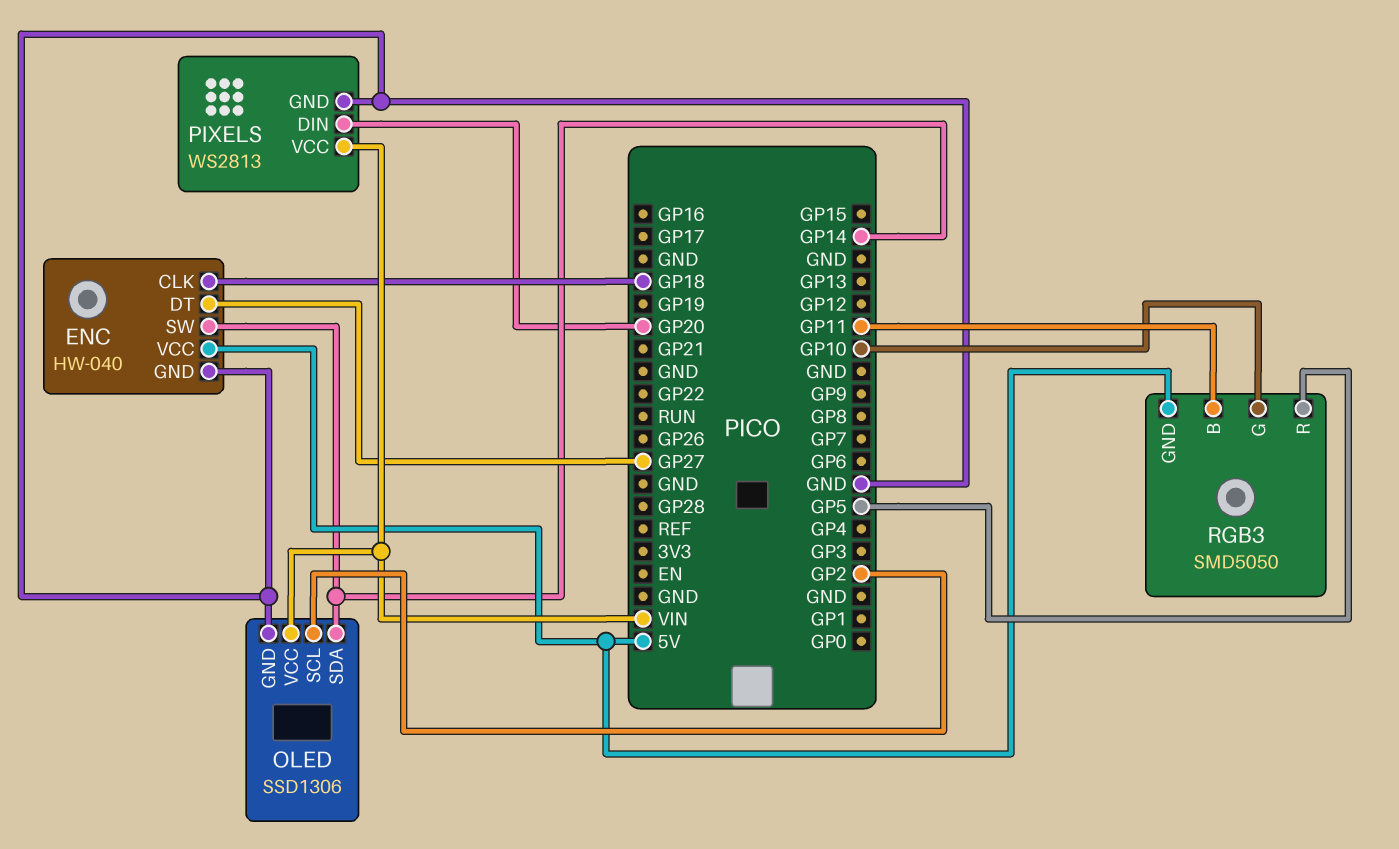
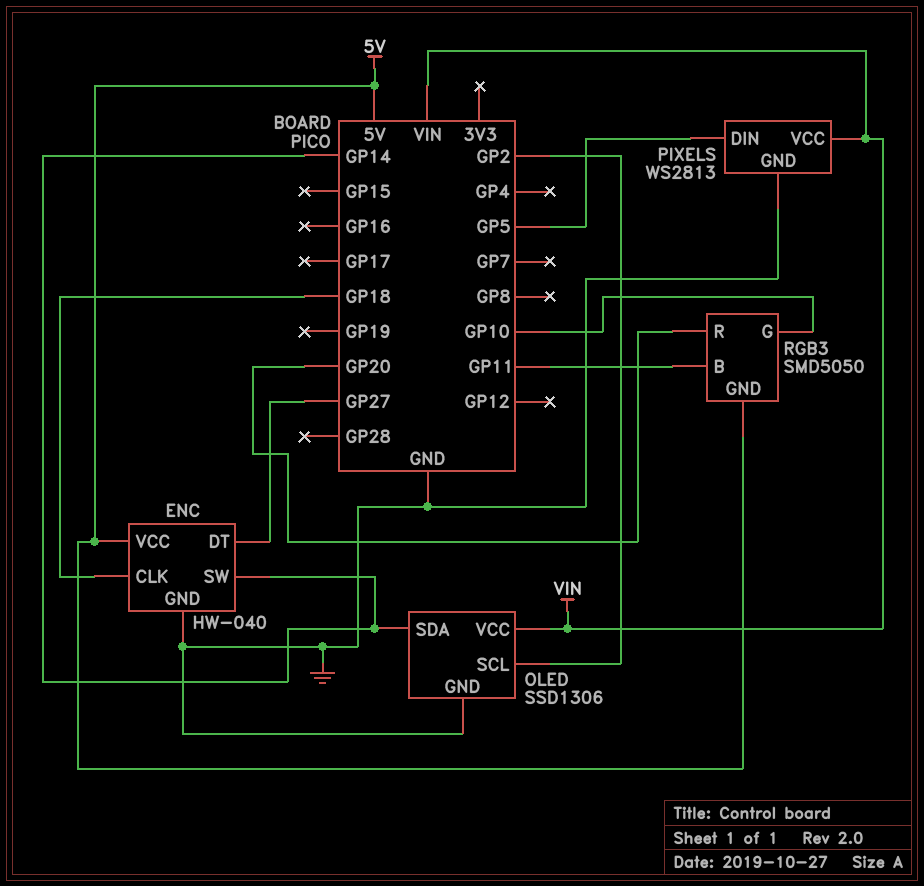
PIXELS pin DIN: GP20 -> GP5
RGB3 pin R: GP5 -> GP20

